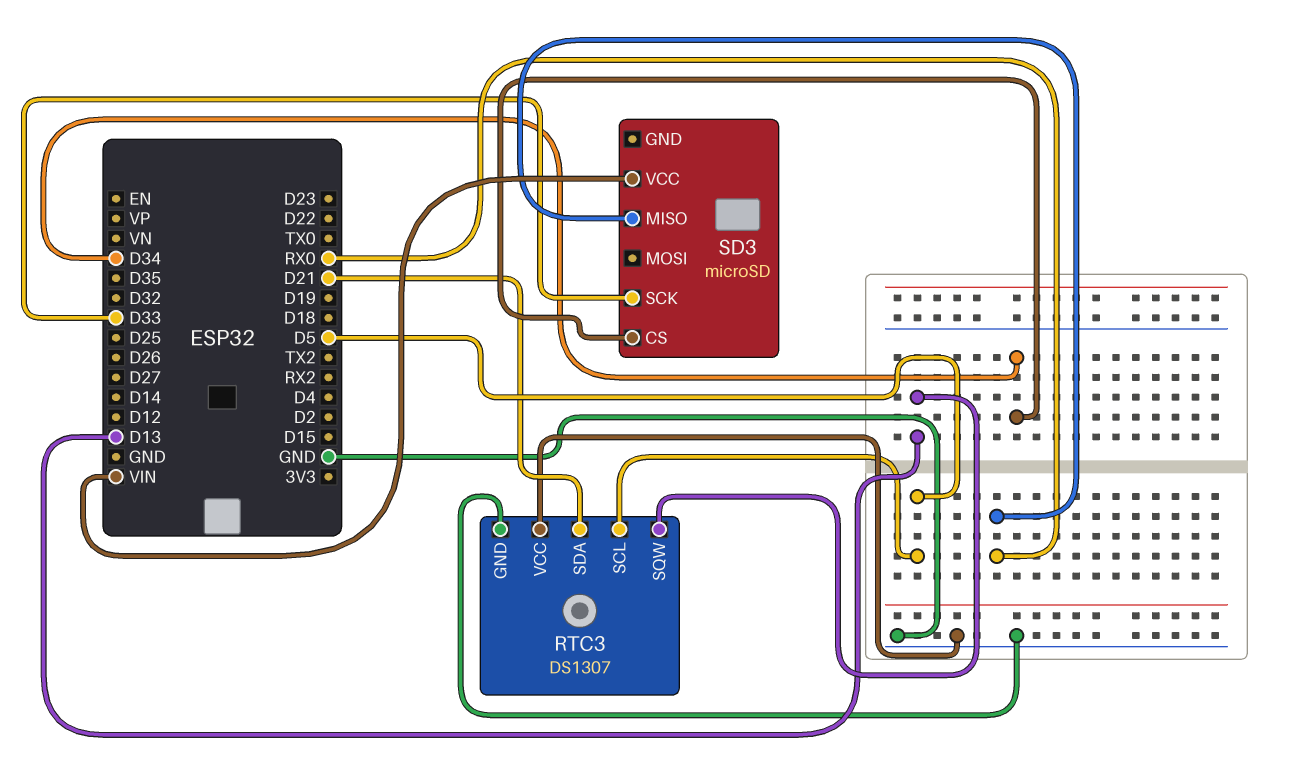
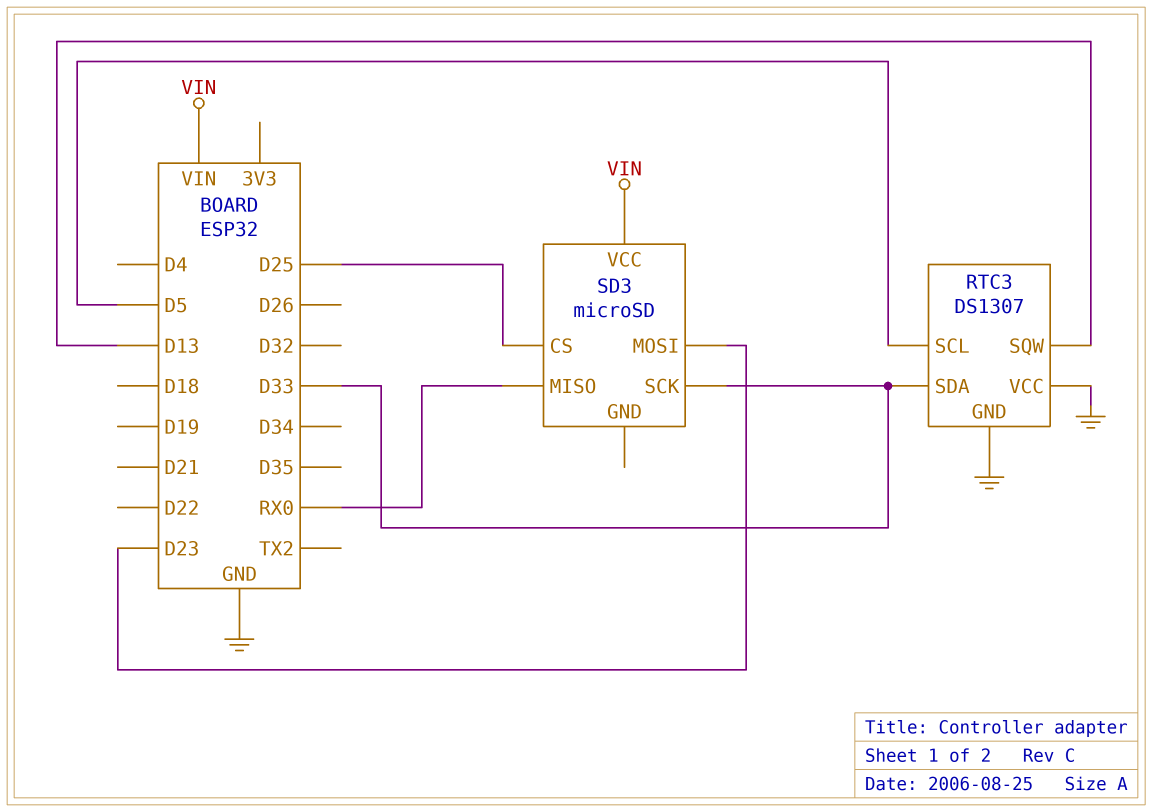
RTC3 pin SDA: D21 -> D33
SD3 pin CS: D34 -> D25
SD3 pin MOSI: none -> D23

